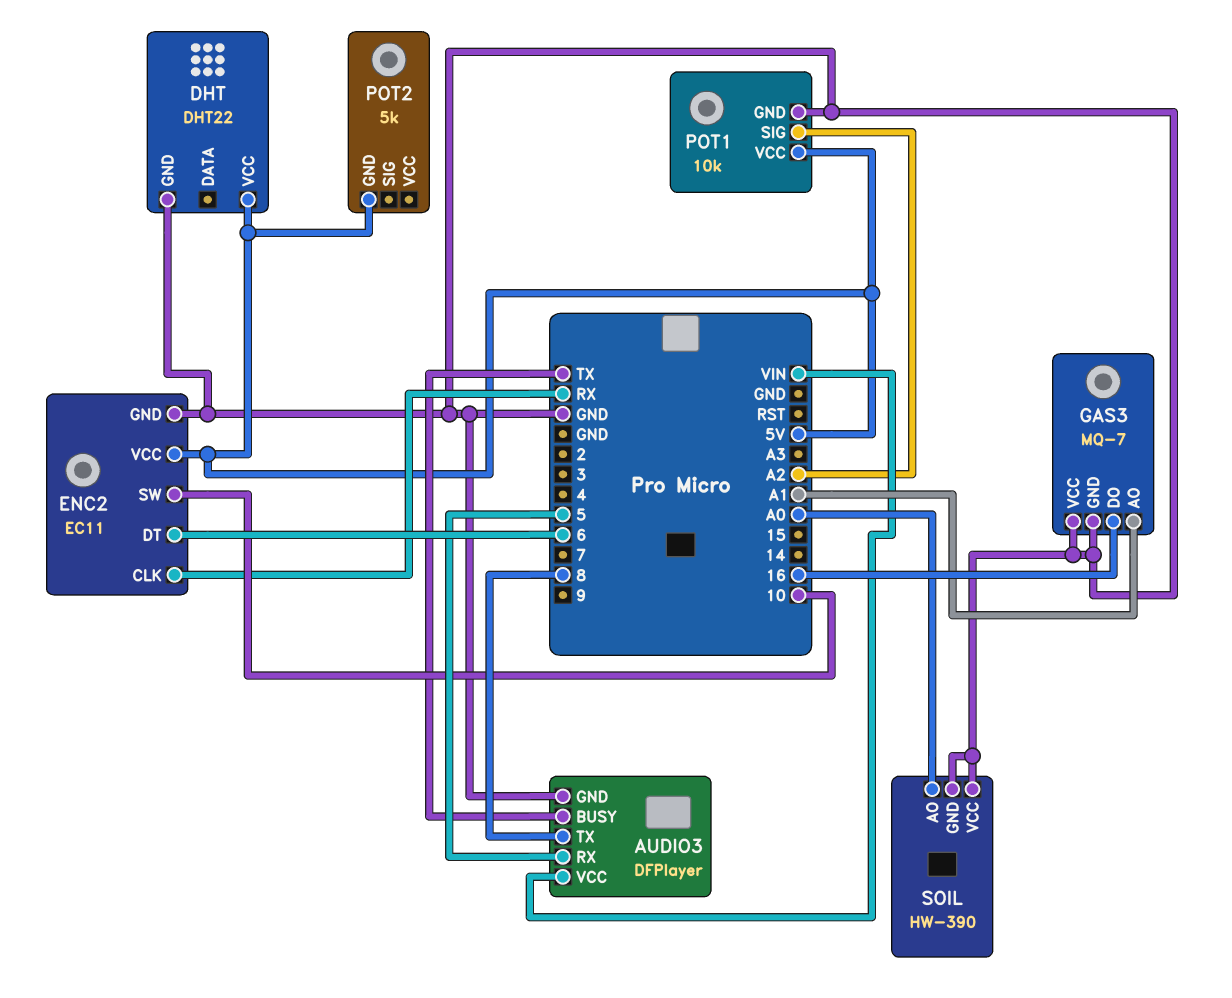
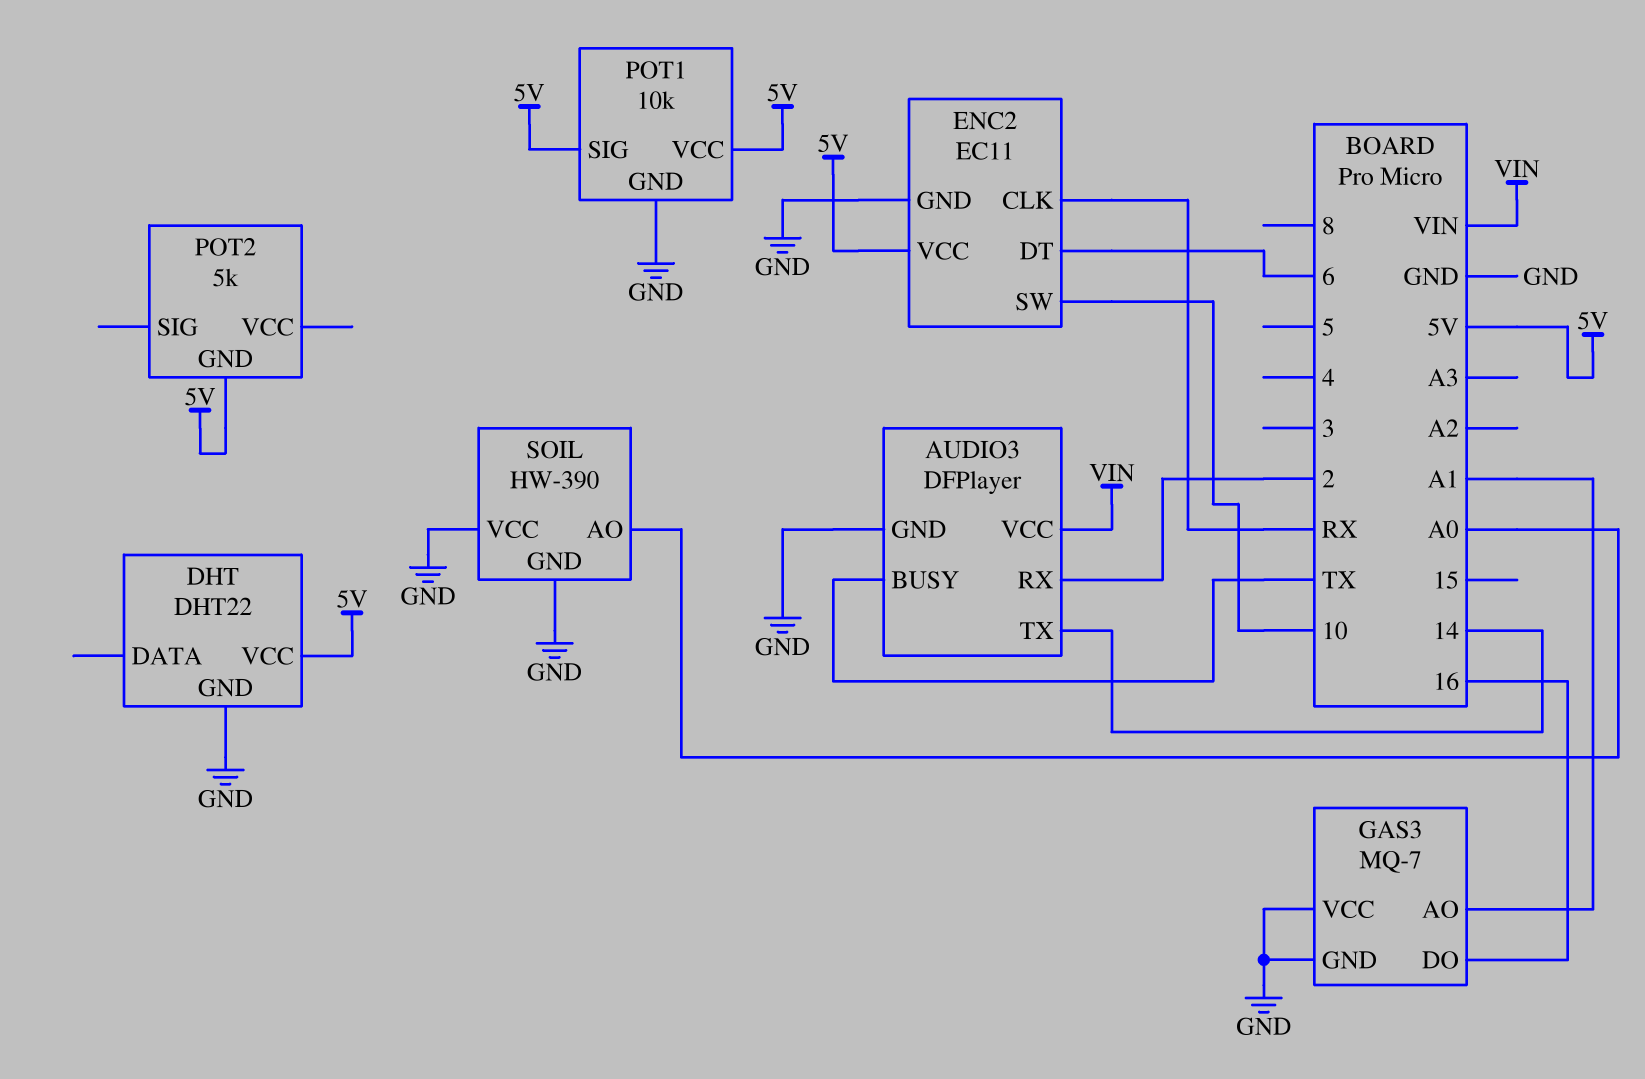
AUDIO3 pin RX: 5 -> 2
AUDIO3 pin TX: 8 -> 14
POT1 pin SIG: A2 -> 5V

